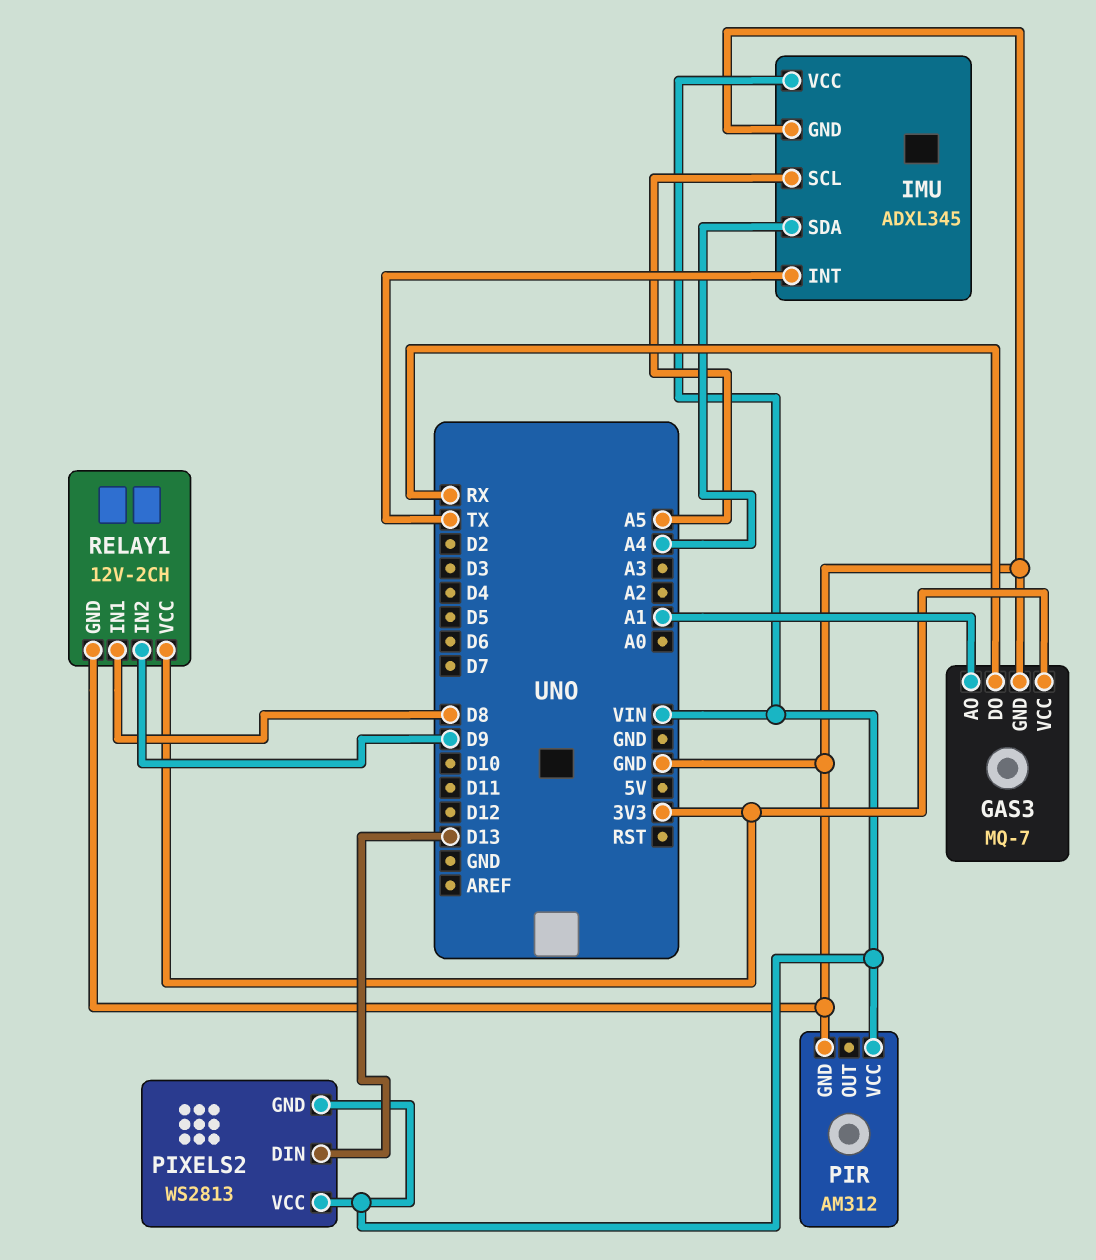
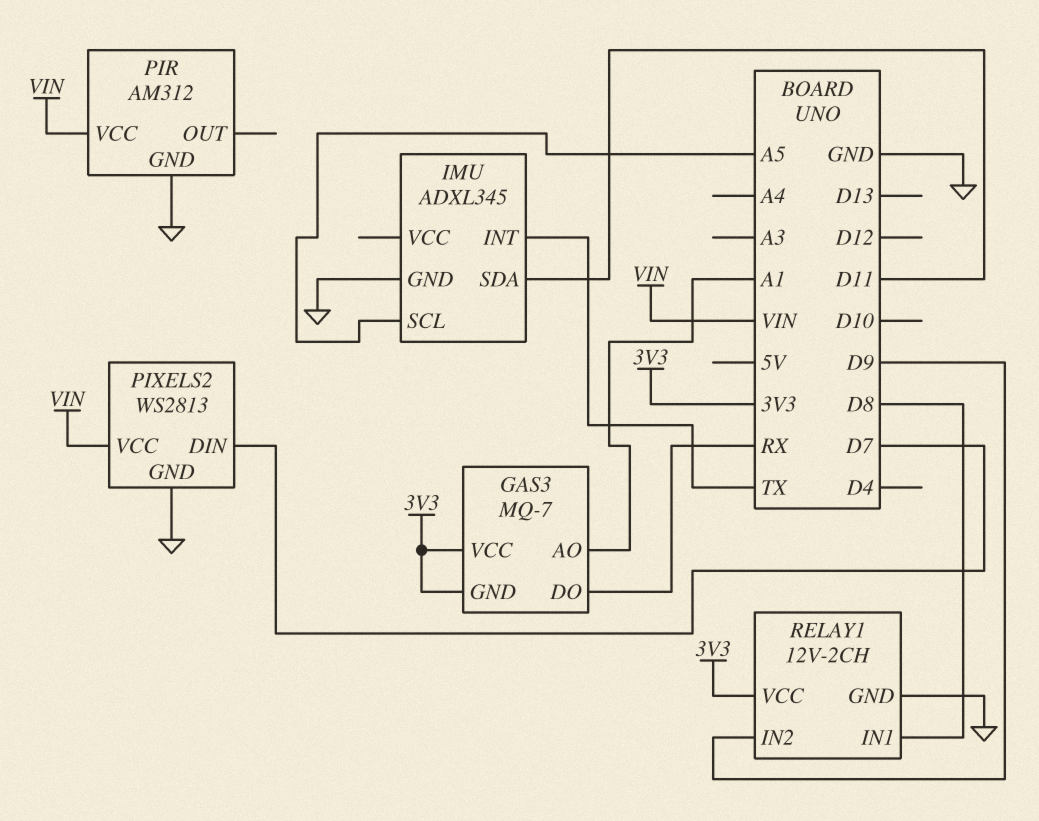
GAS3 pin GND: GND -> 3V3
IMU pin SDA: A4 -> D11
IMU pin VCC: VIN -> none
PIXELS2 pin DIN: D13 -> D7
PIXELS2 pin GND: VIN -> GND

